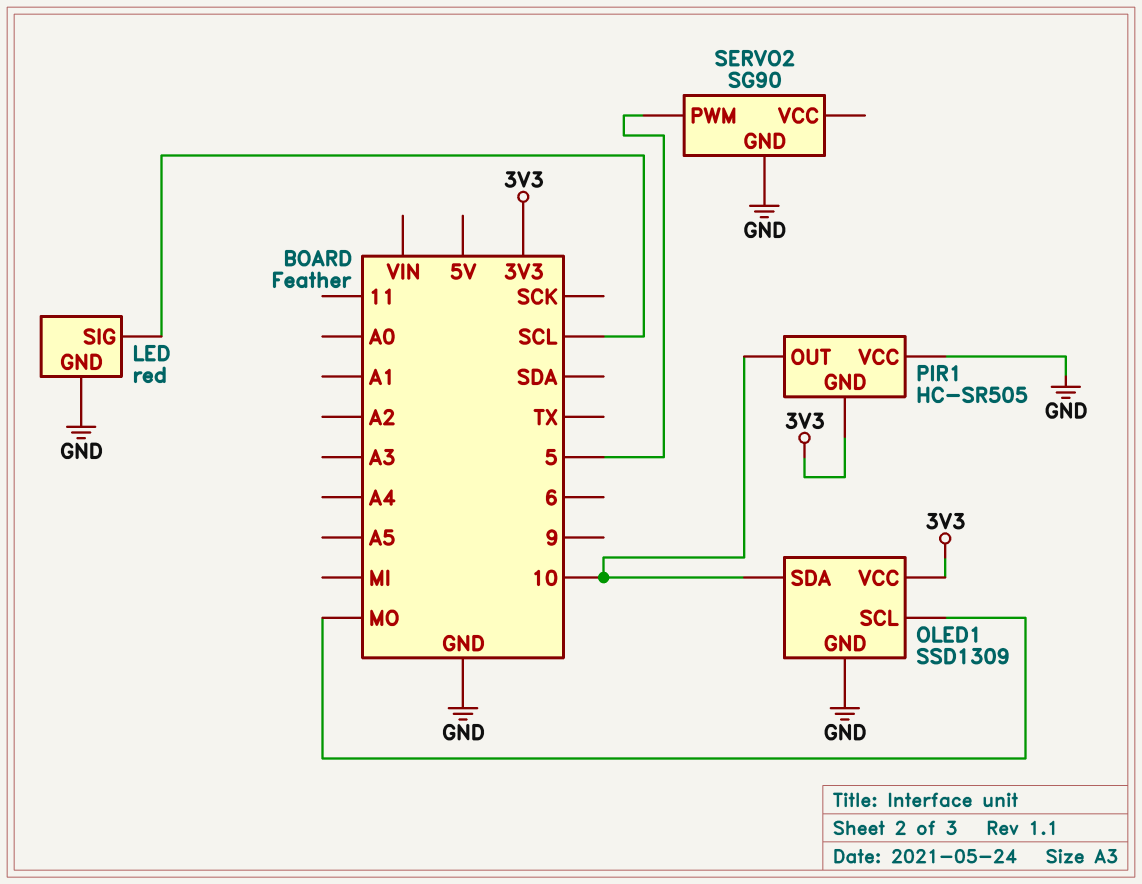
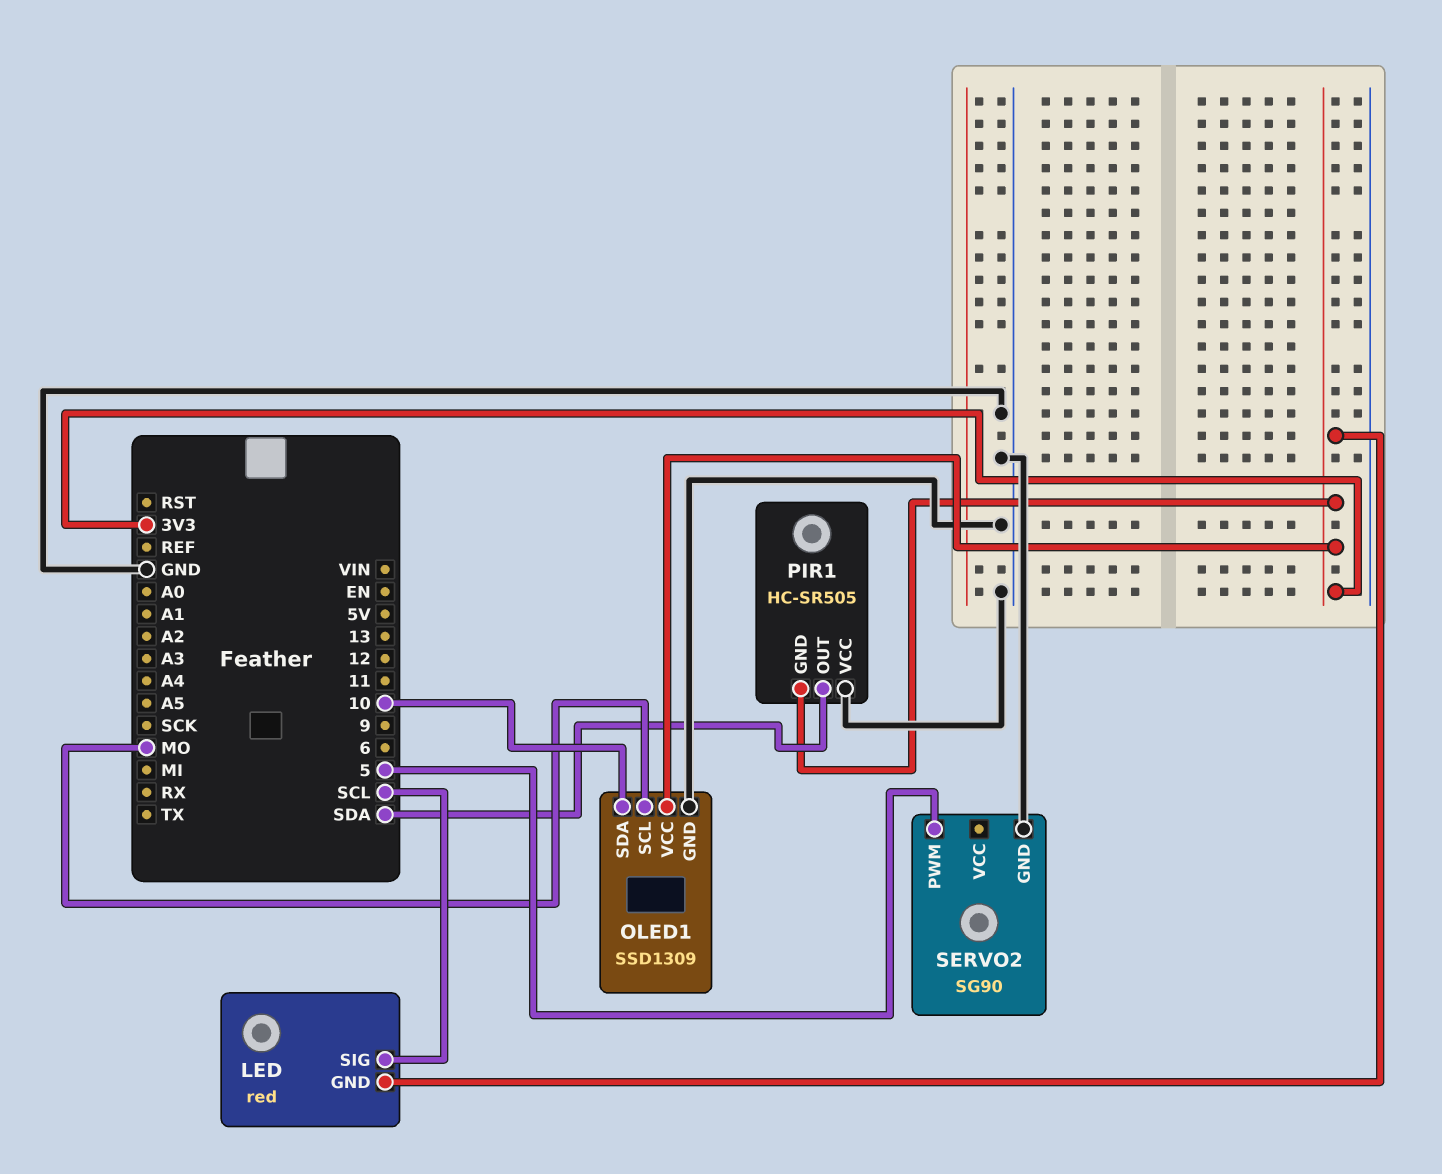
LED pin GND: GND -> 3V3
PIR1 pin OUT: 10 -> SDA

